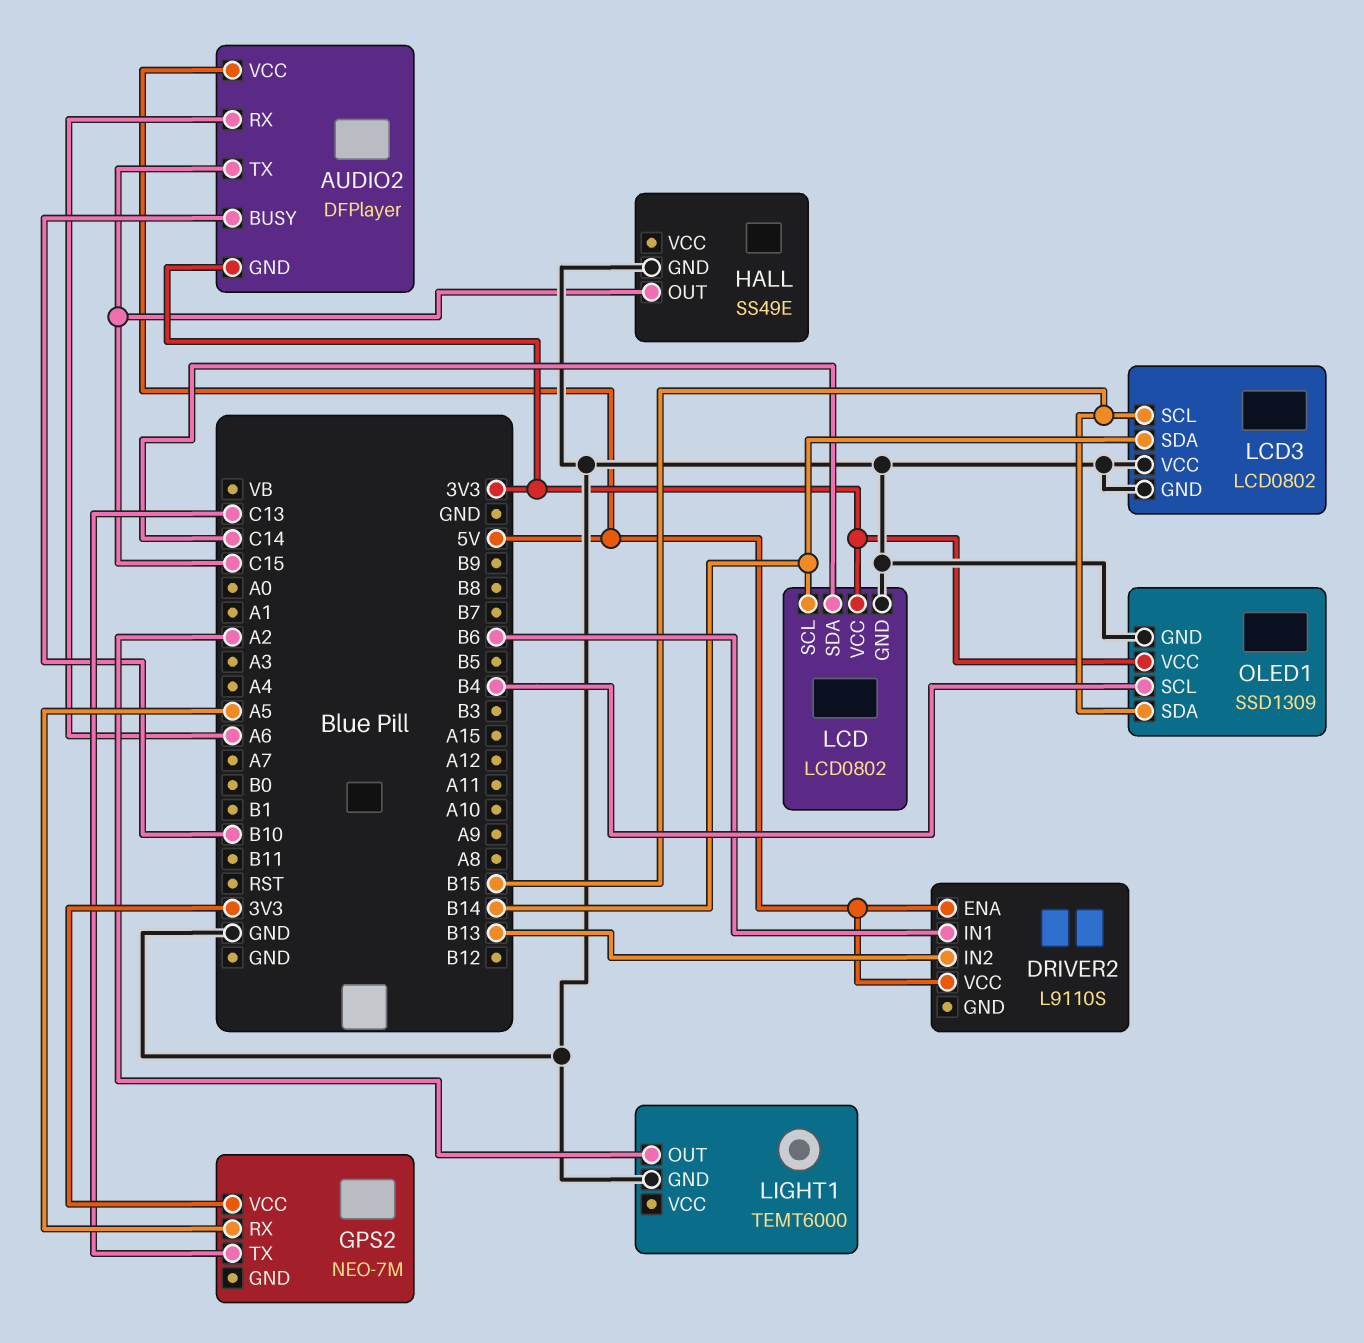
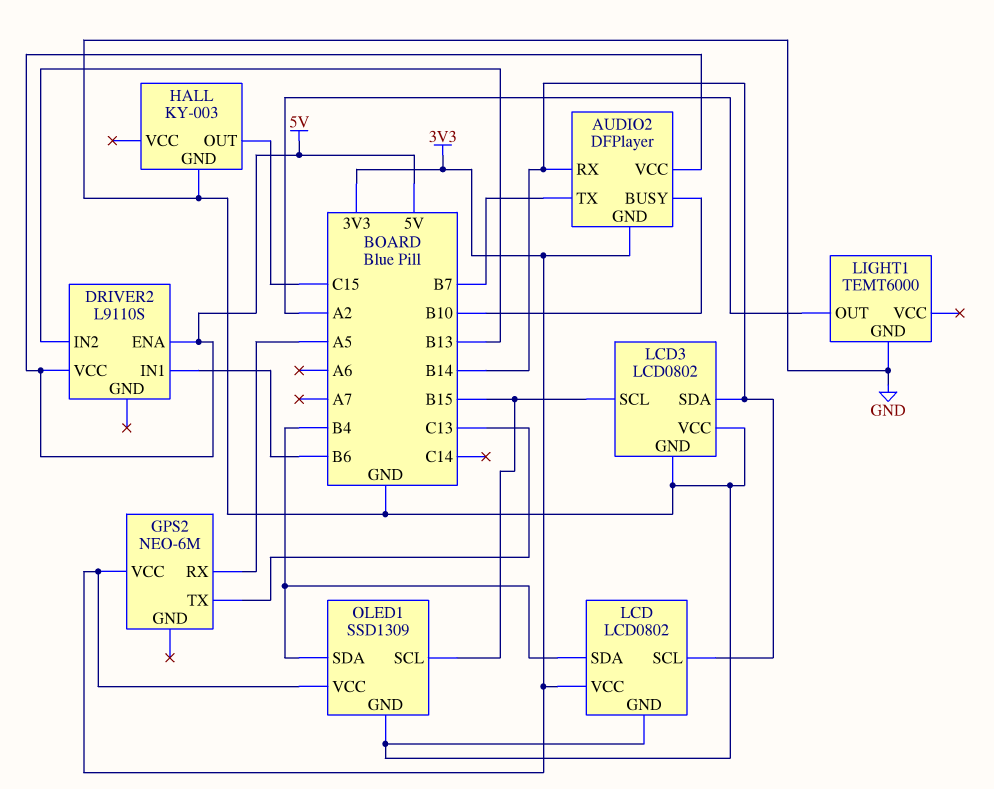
AUDIO2 pin RX: A6 -> B14
AUDIO2 pin TX: C15 -> B7
GPS2: NEO-7M -> NEO-6M
HALL: SS49E -> KY-003
LCD pin SDA: C14 -> B4
OLED1 pin SCL: B4 -> B15
OLED1 pin SDA: B15 -> B4

